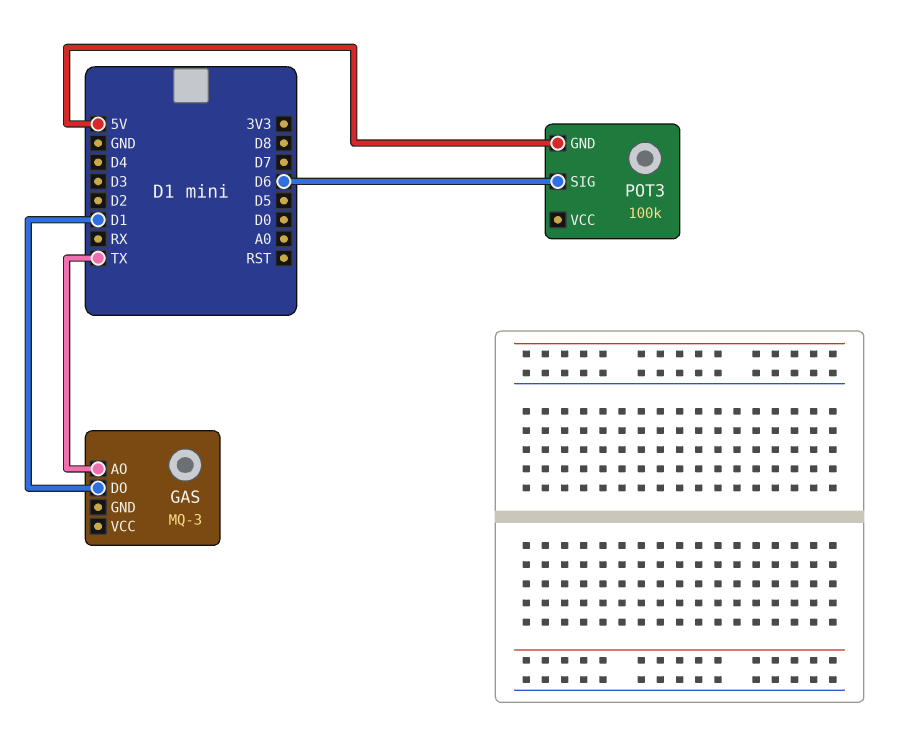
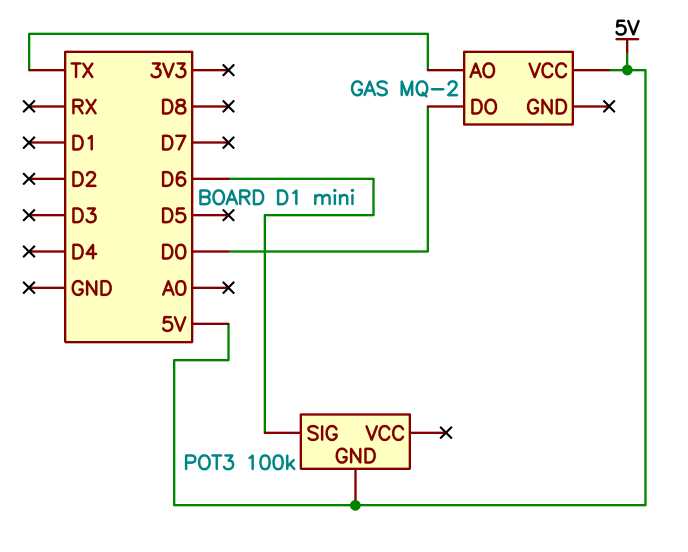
GAS: MQ-3 -> MQ-2
GAS pin DO: D1 -> D0
GAS pin VCC: none -> 5V

